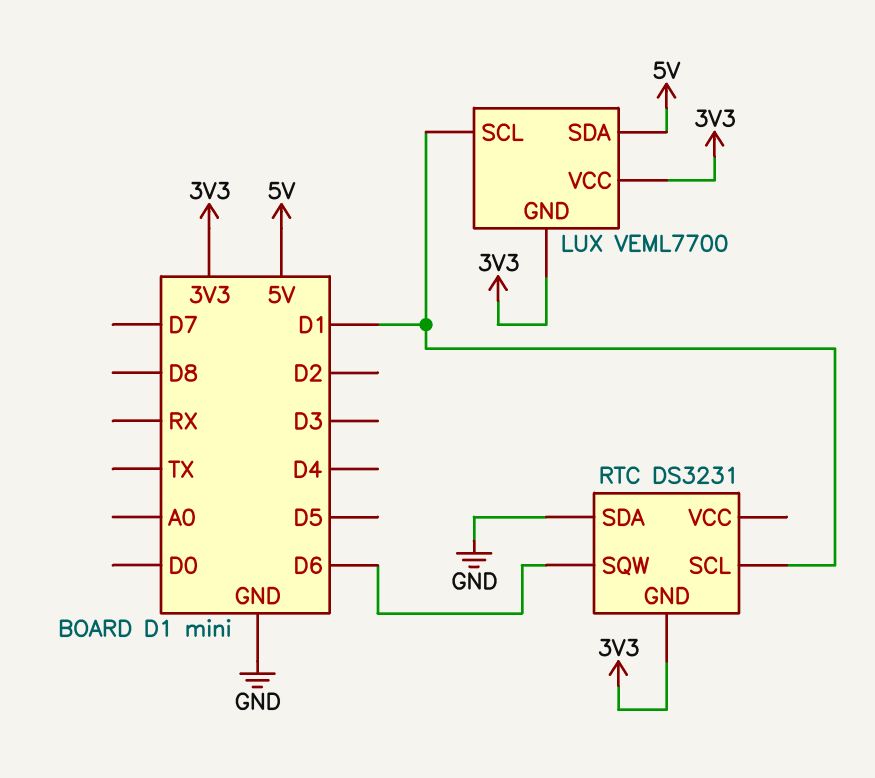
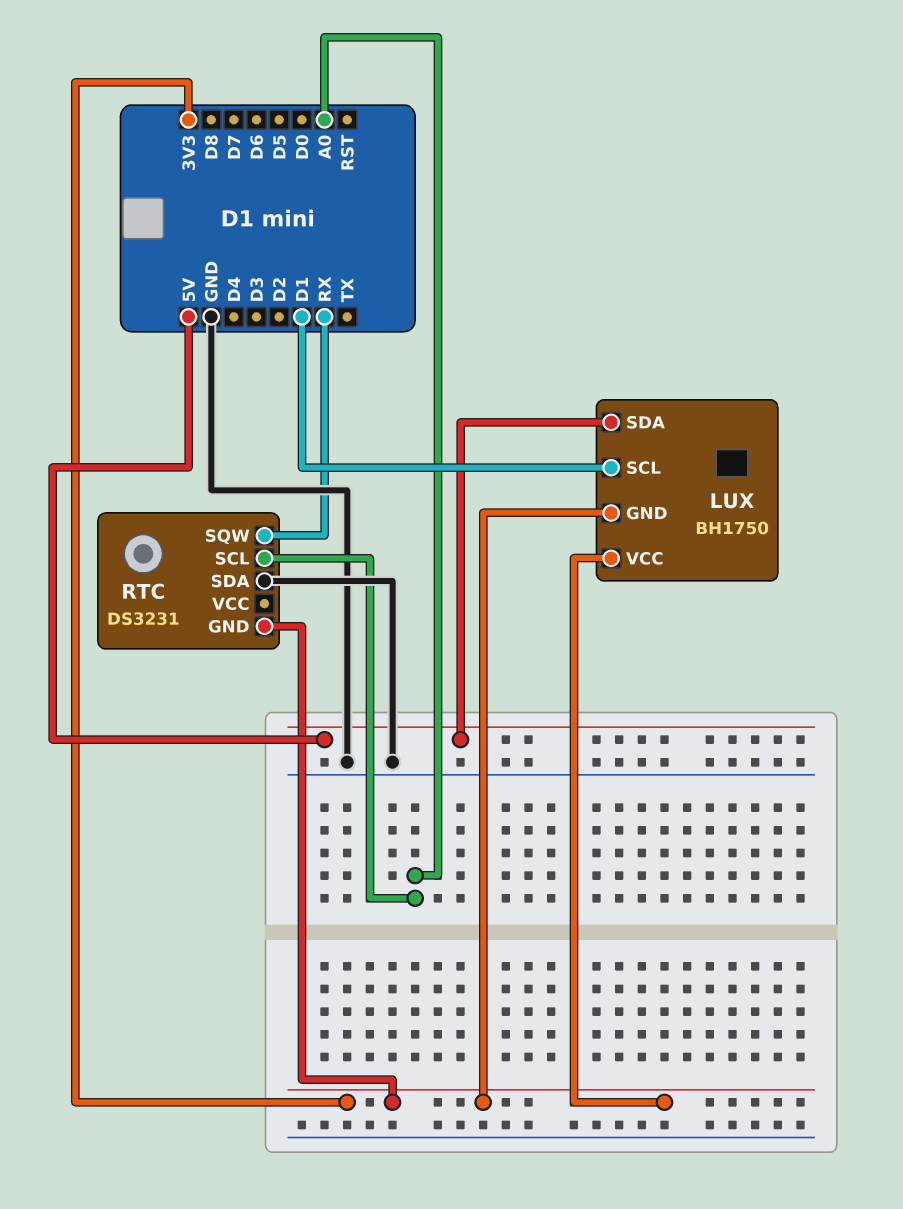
LUX: VEML7700 -> BH1750
RTC pin SCL: D1 -> A0
RTC pin SQW: D6 -> RX

